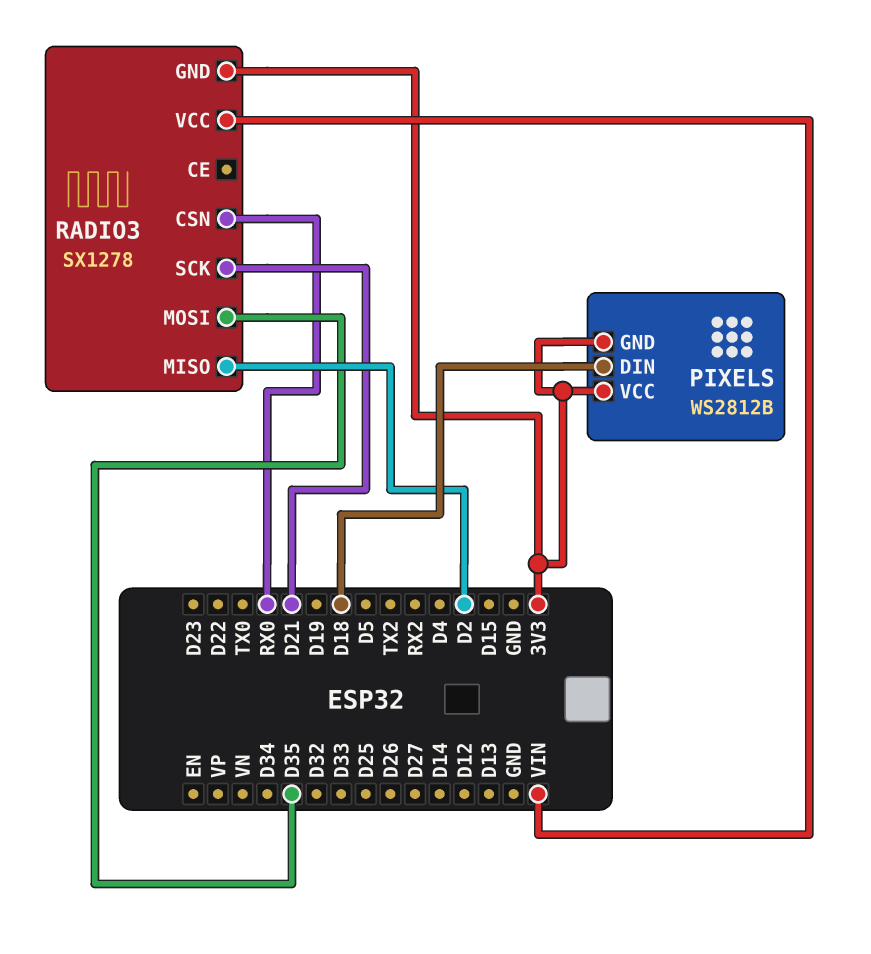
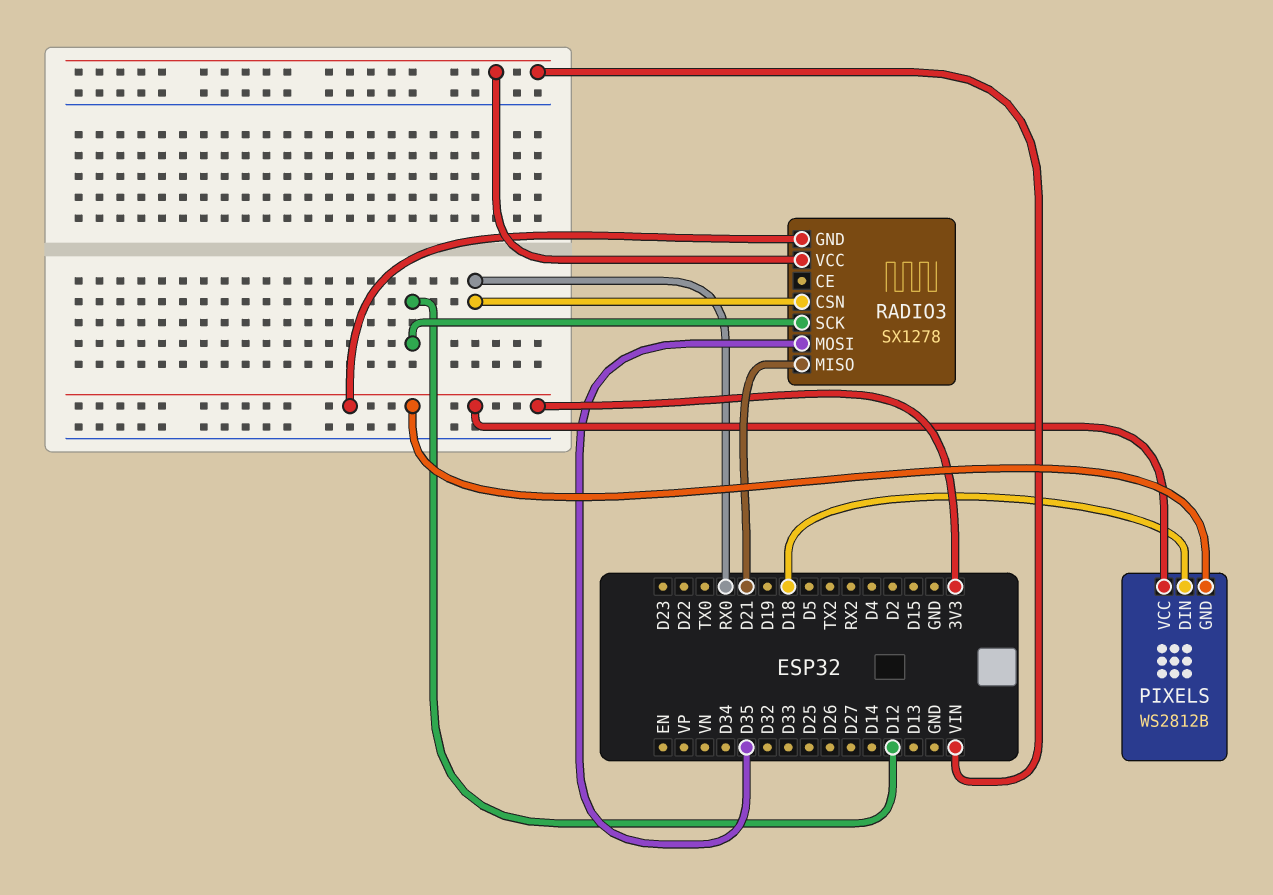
RADIO3 pin MISO: D2 -> D21
RADIO3 pin SCK: D21 -> D12

